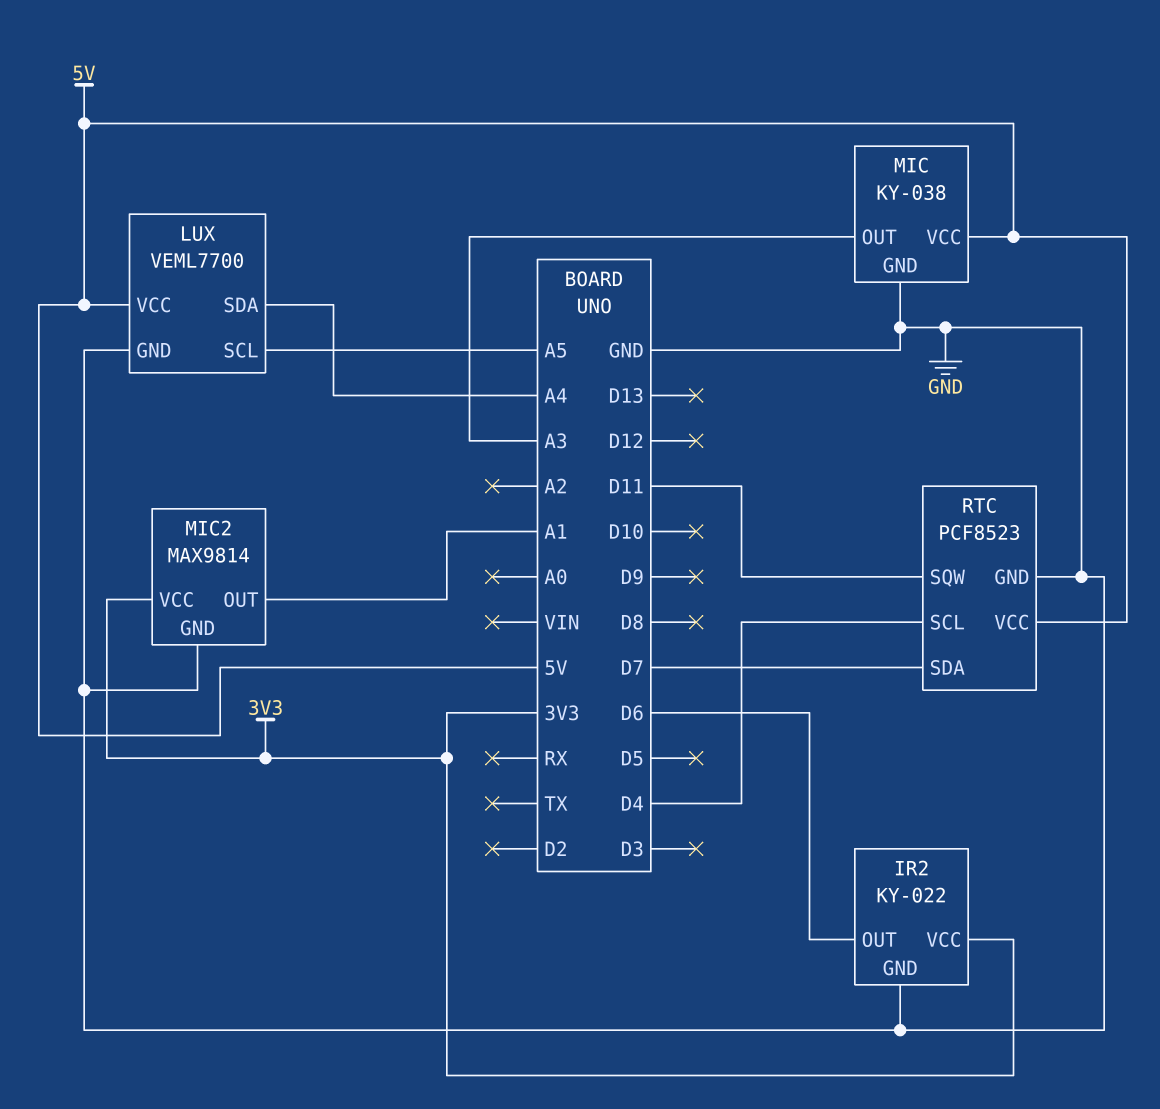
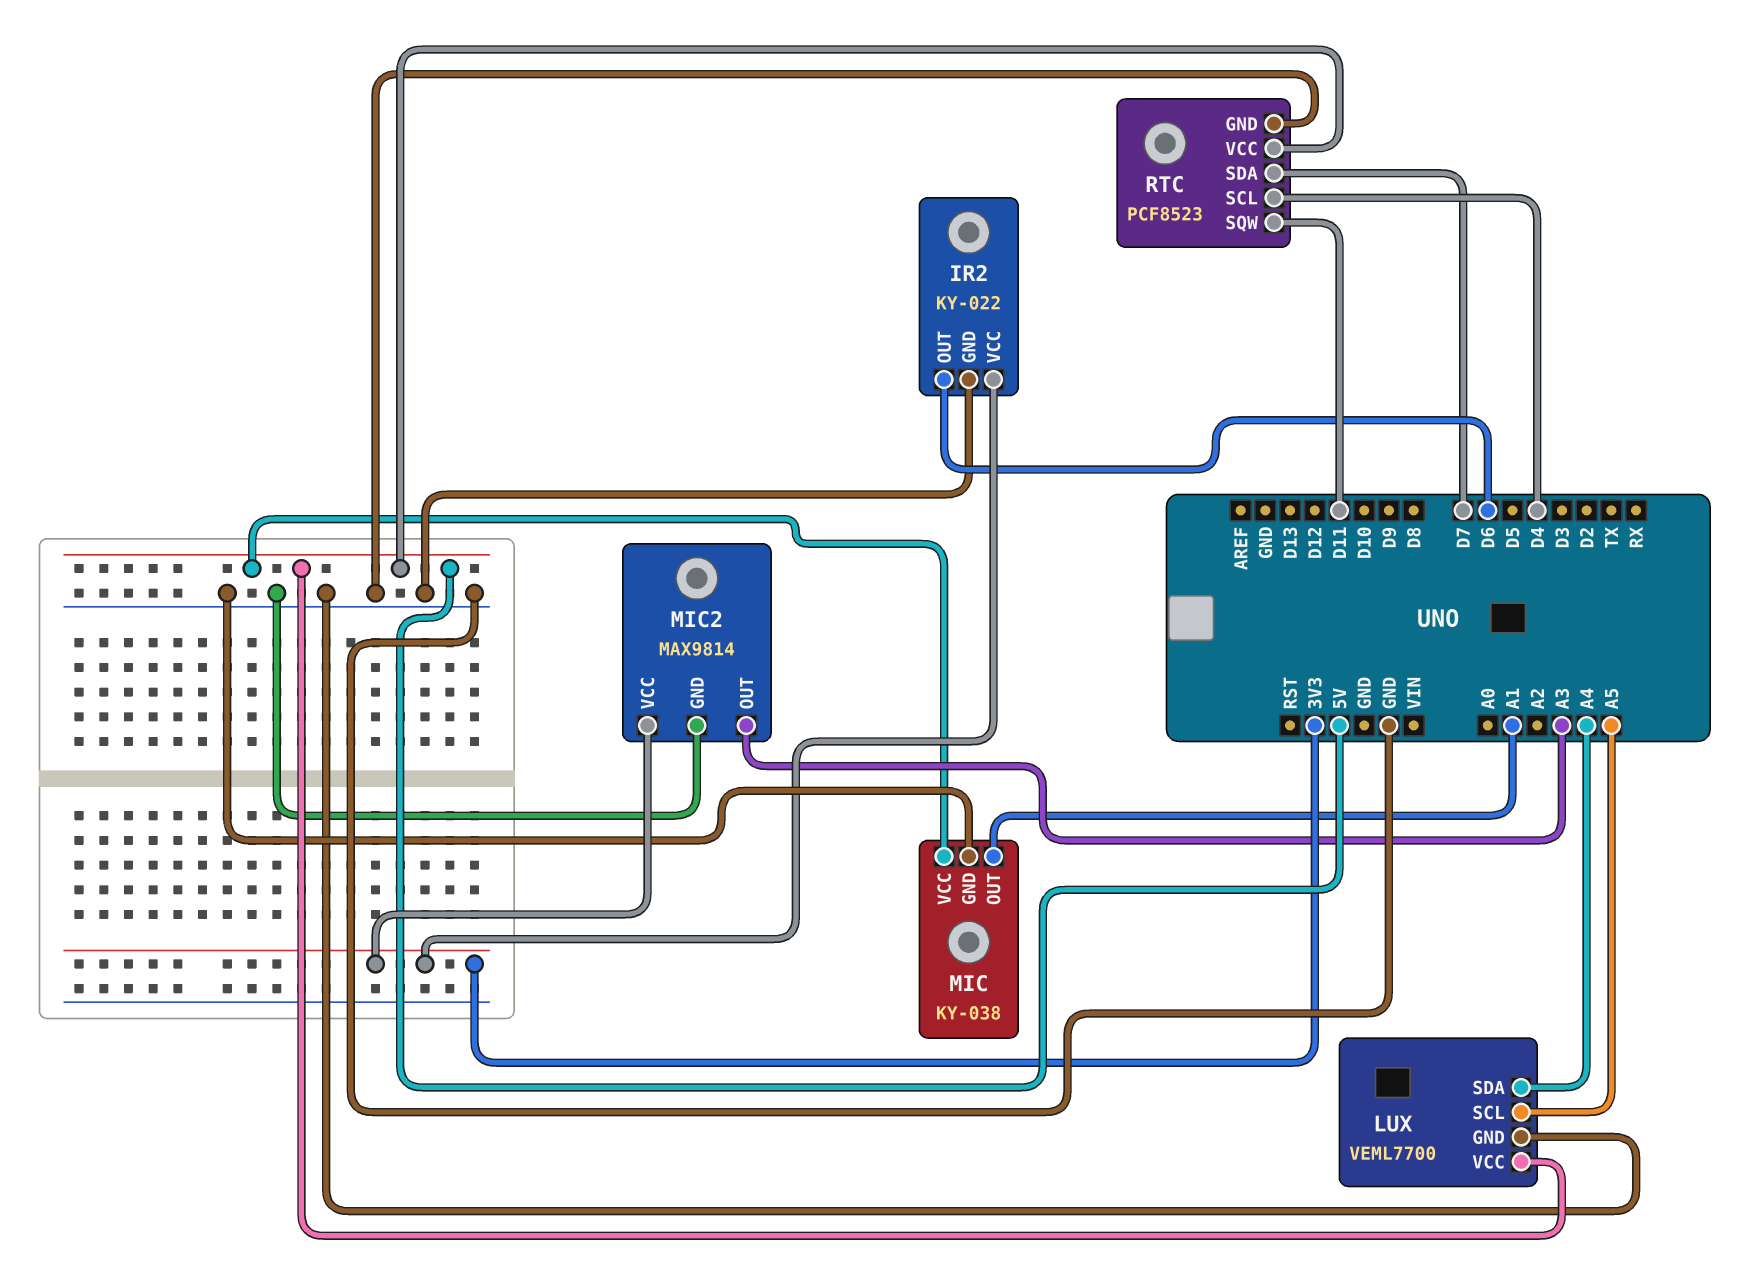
MIC pin OUT: A3 -> A1
MIC2 pin OUT: A1 -> A3

